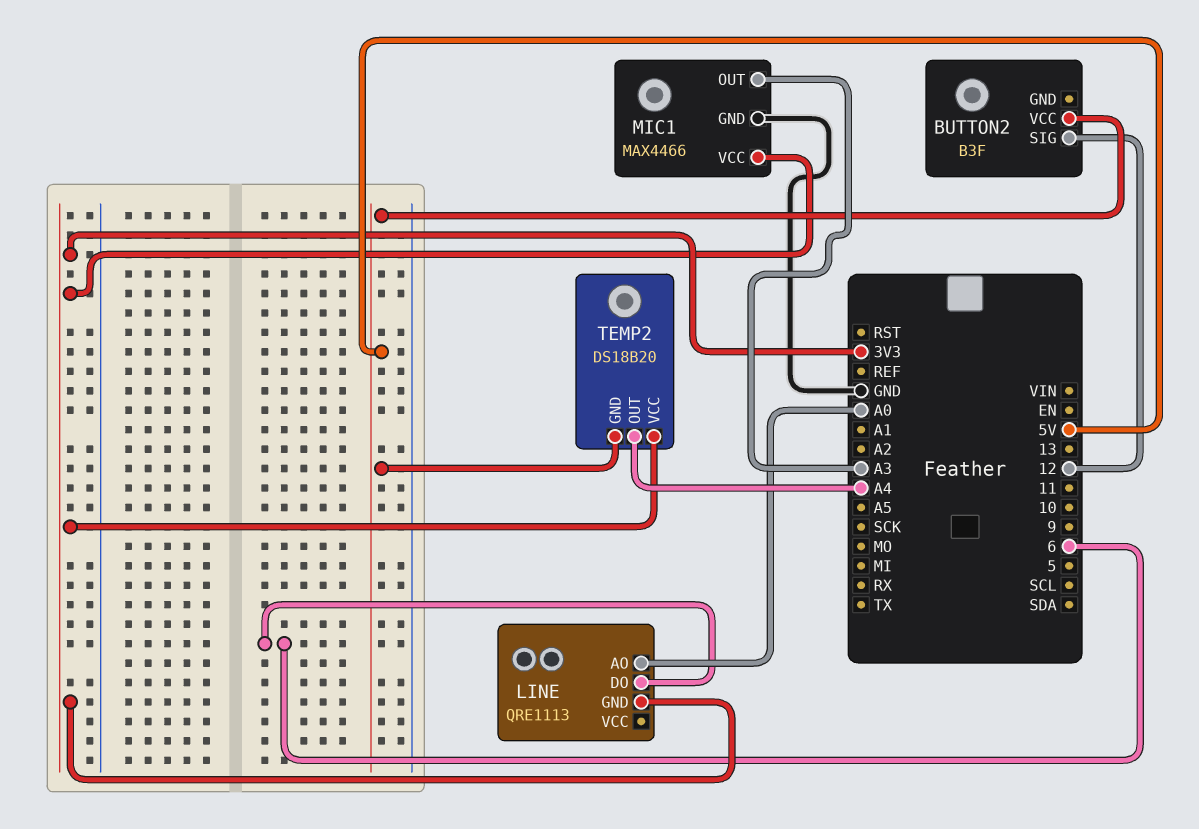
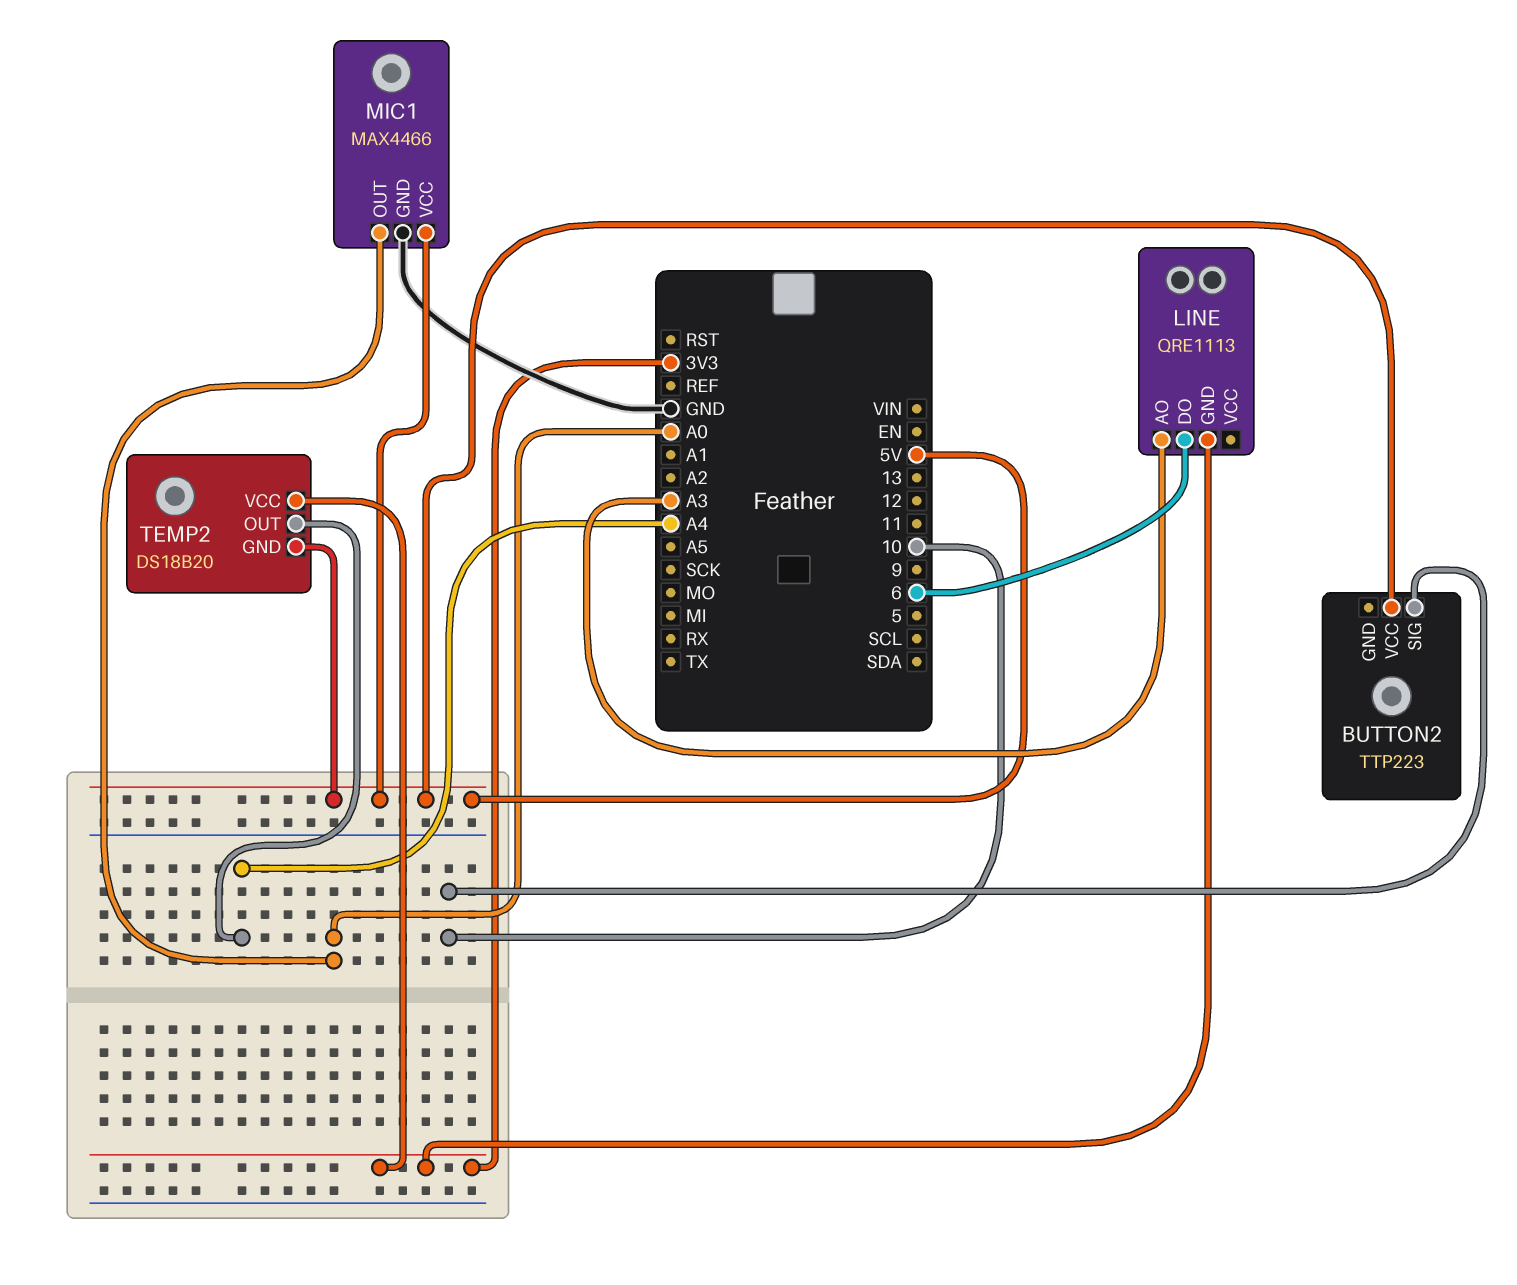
BUTTON2: B3F -> TTP223
BUTTON2 pin SIG: 12 -> 10
LINE pin AO: A0 -> A3
MIC1 pin OUT: A3 -> A0
MIC1 pin VCC: 3V3 -> 5V

